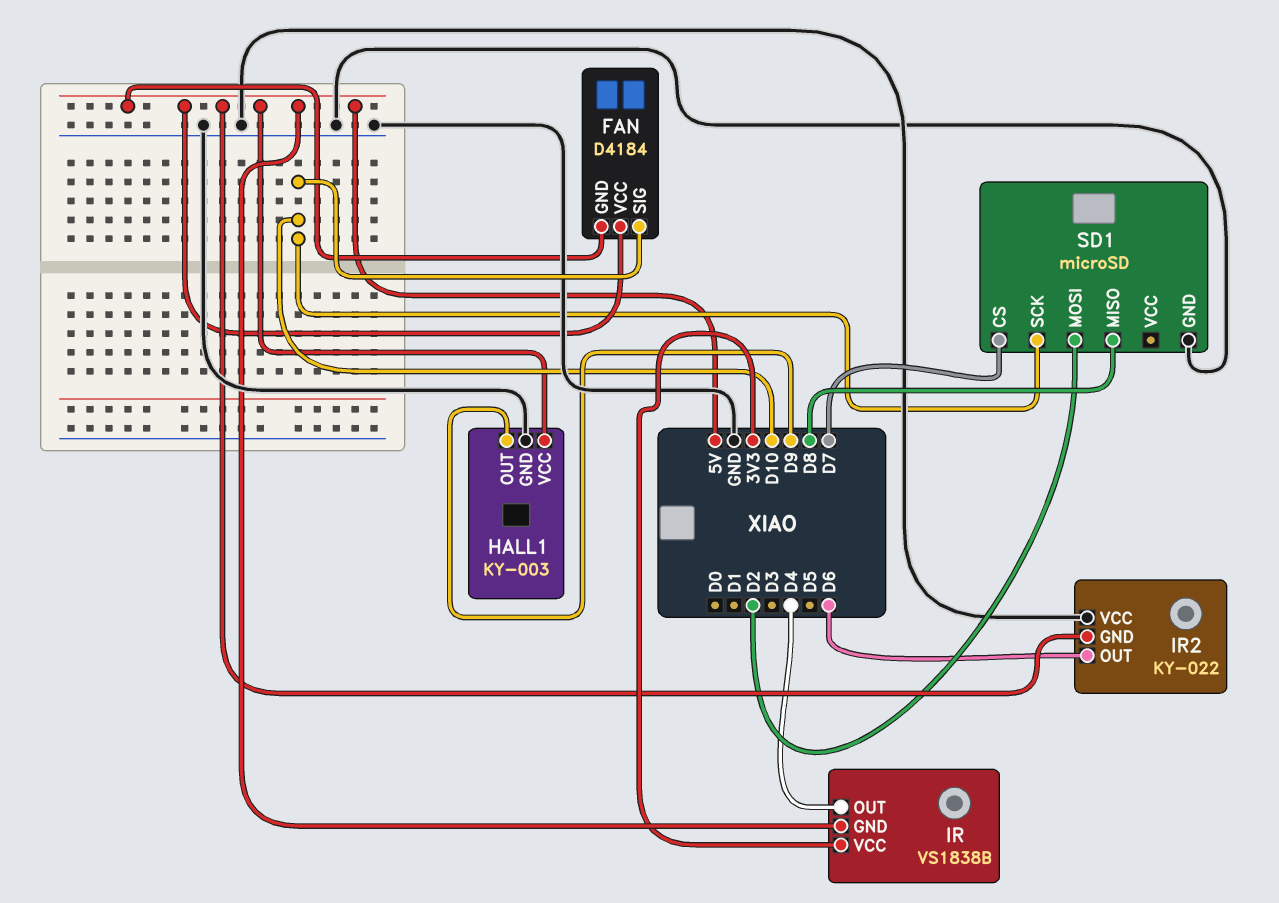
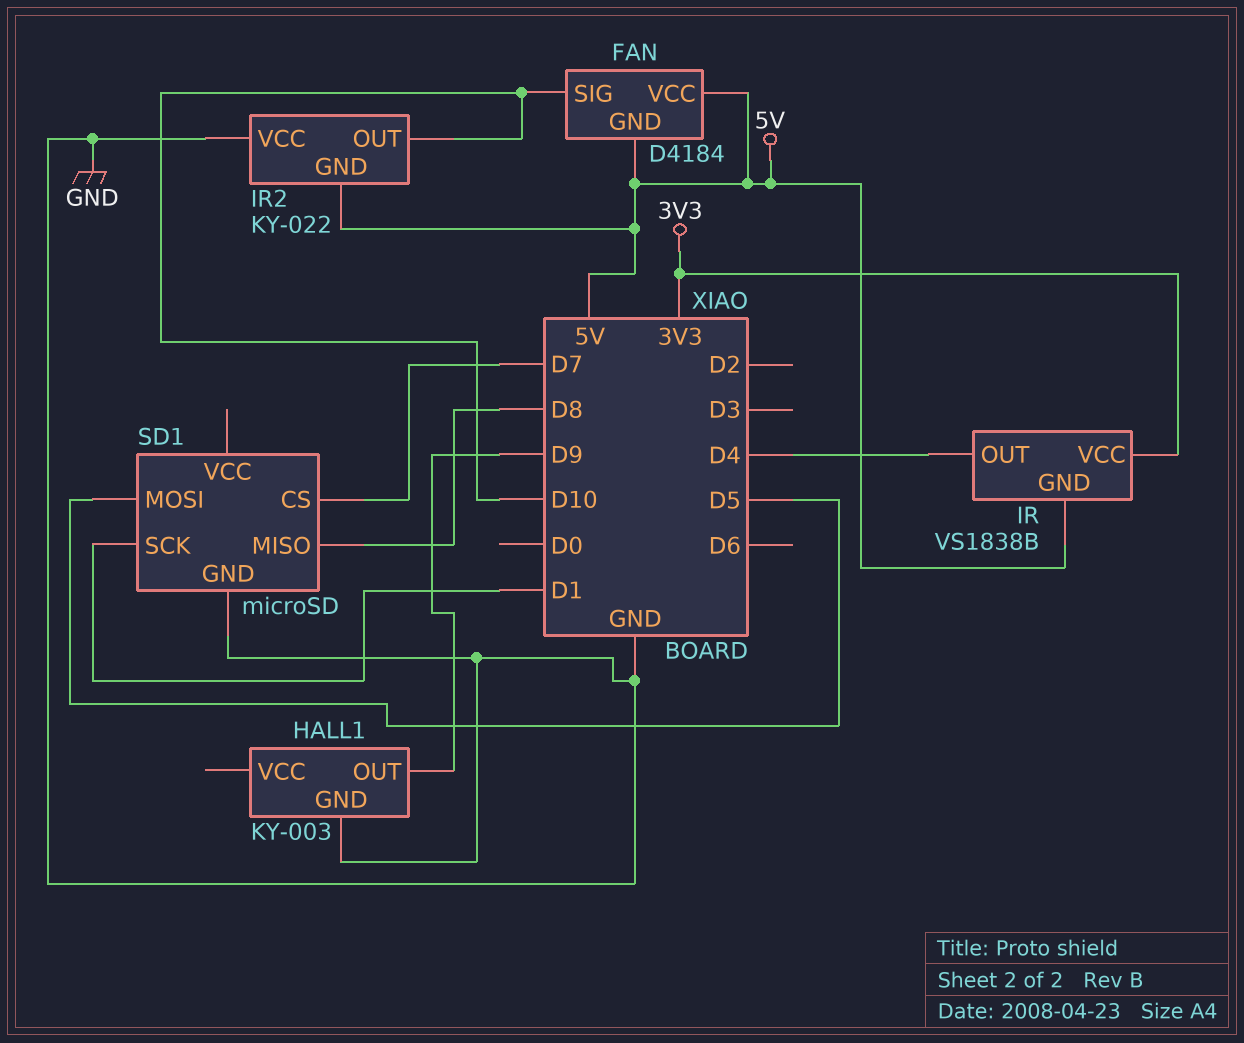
HALL1 pin VCC: 5V -> none
IR2 pin OUT: D6 -> D10
SD1 pin MOSI: D2 -> D5
SD1 pin SCK: D10 -> D1

